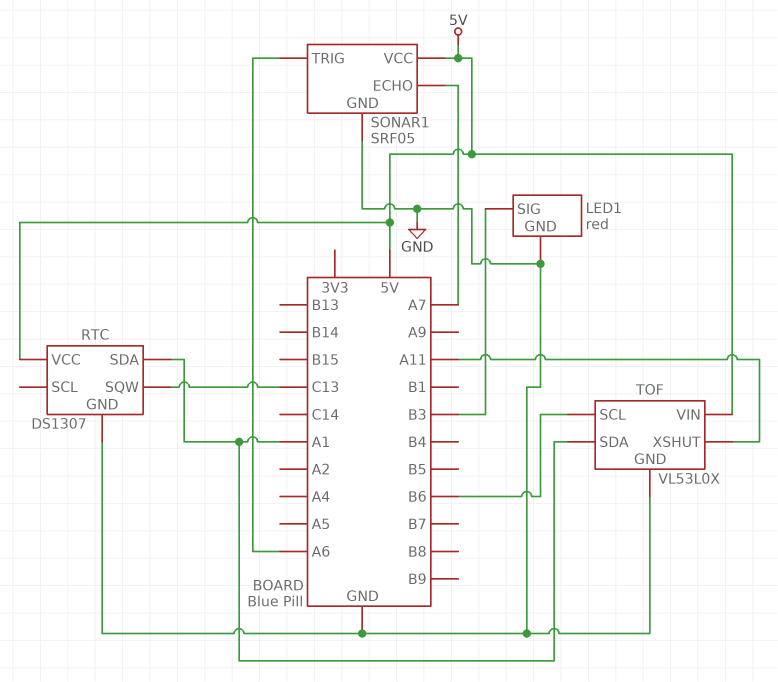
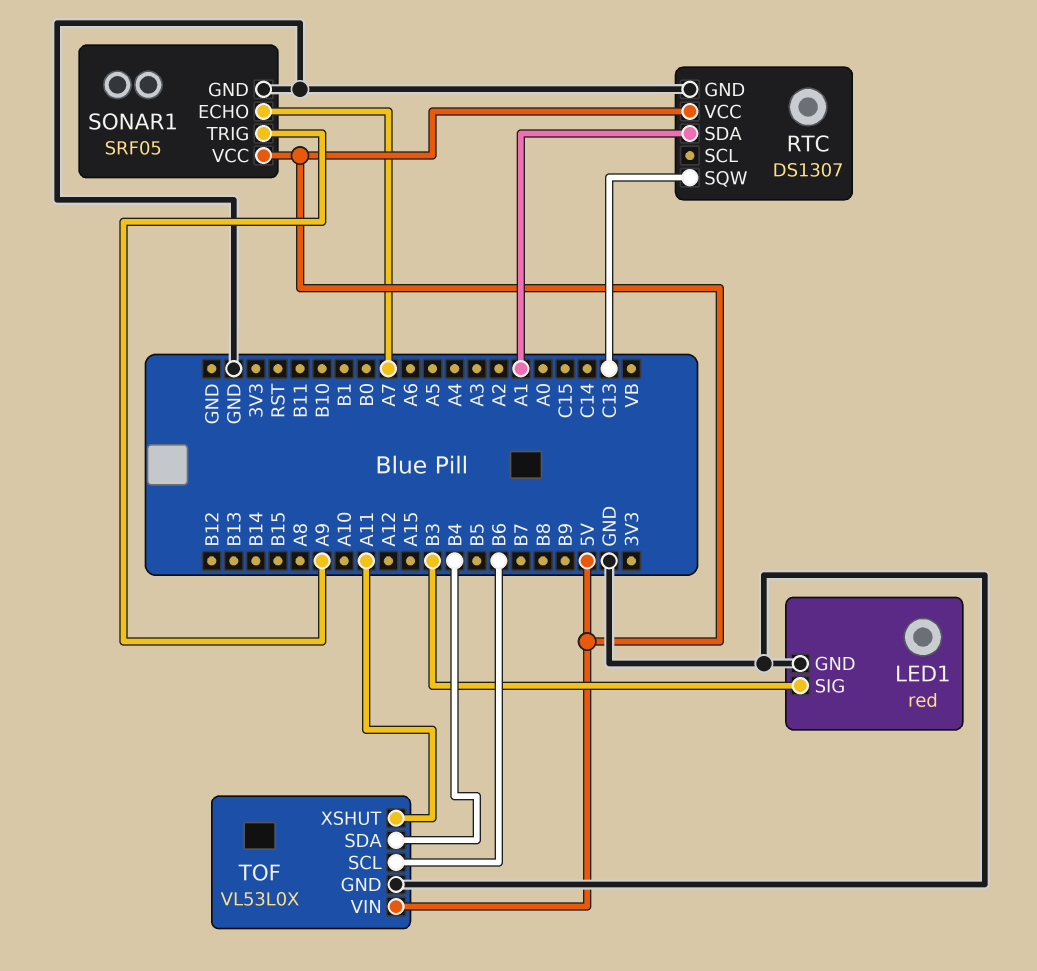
SONAR1 pin TRIG: A6 -> A9
TOF pin SDA: A1 -> B4

